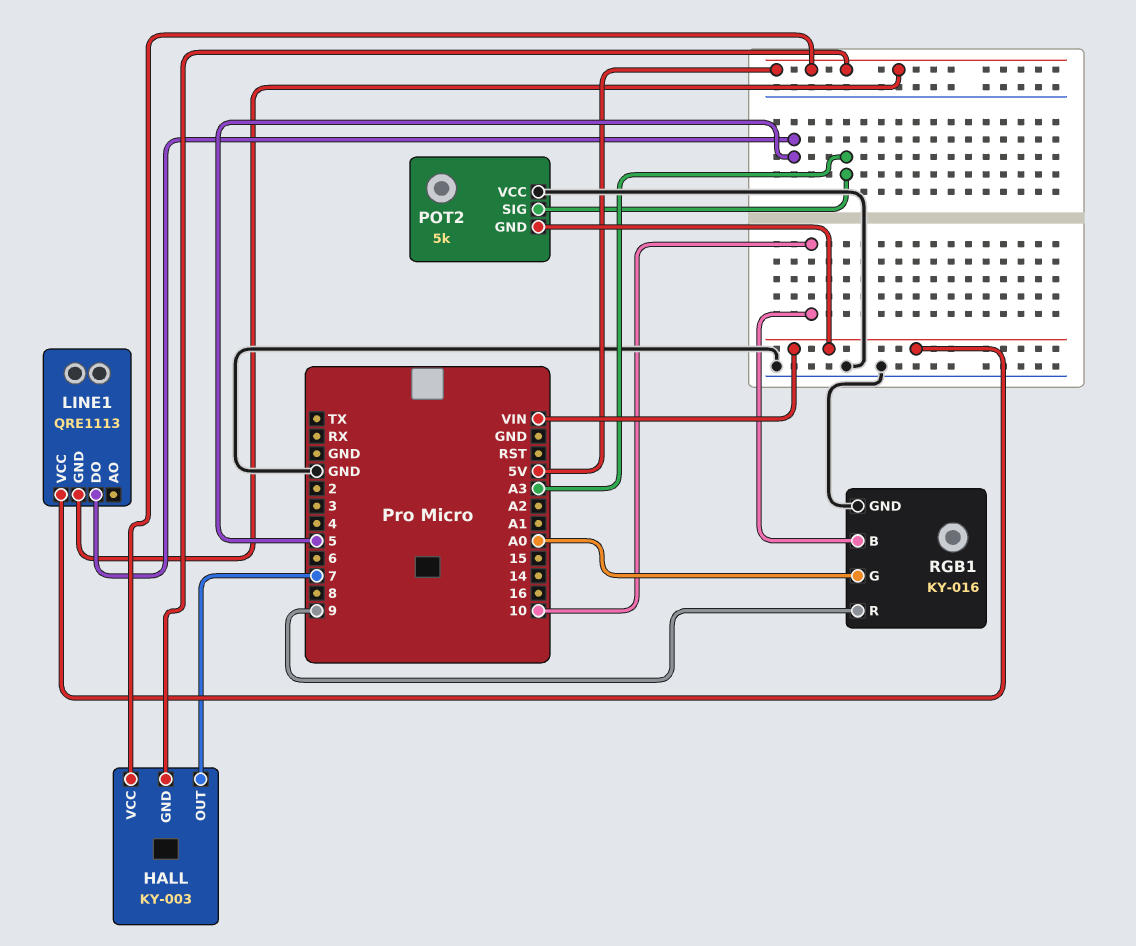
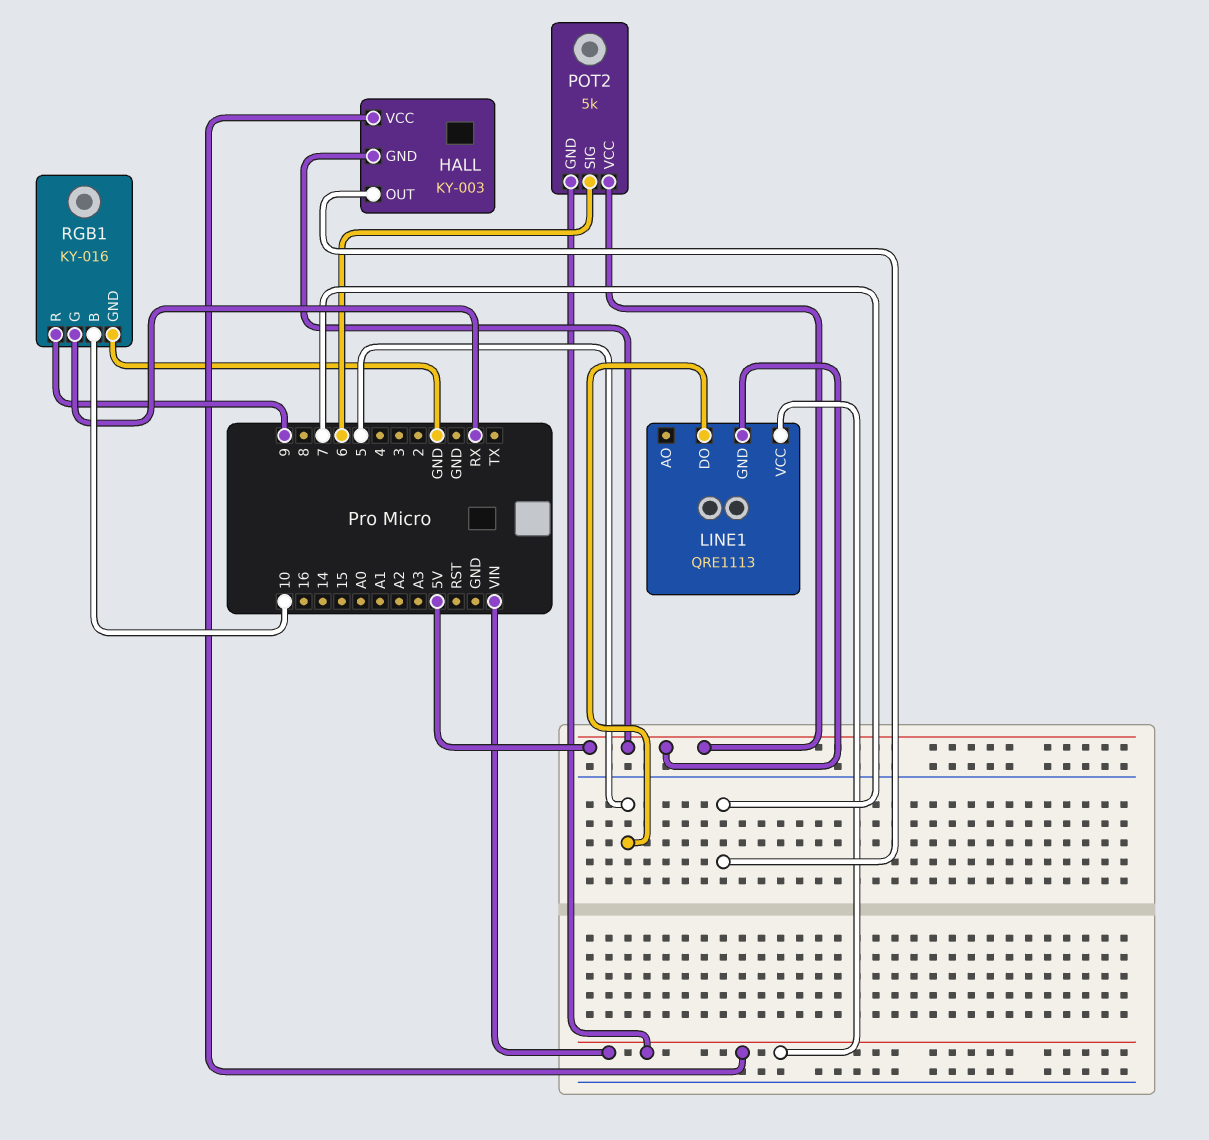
HALL pin VCC: 5V -> VIN
POT2 pin SIG: A3 -> 6
POT2 pin VCC: GND -> 5V
RGB1 pin G: A0 -> RX

